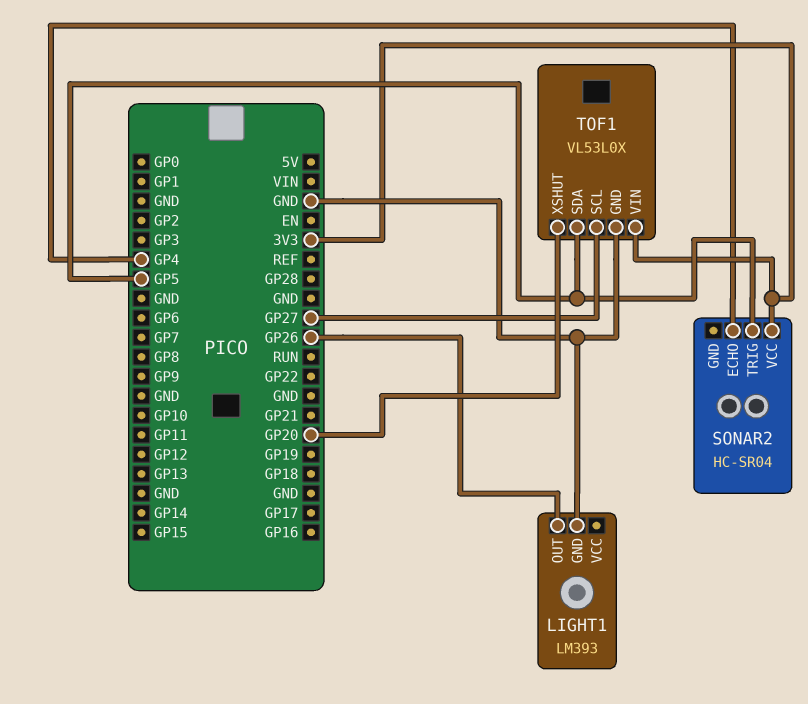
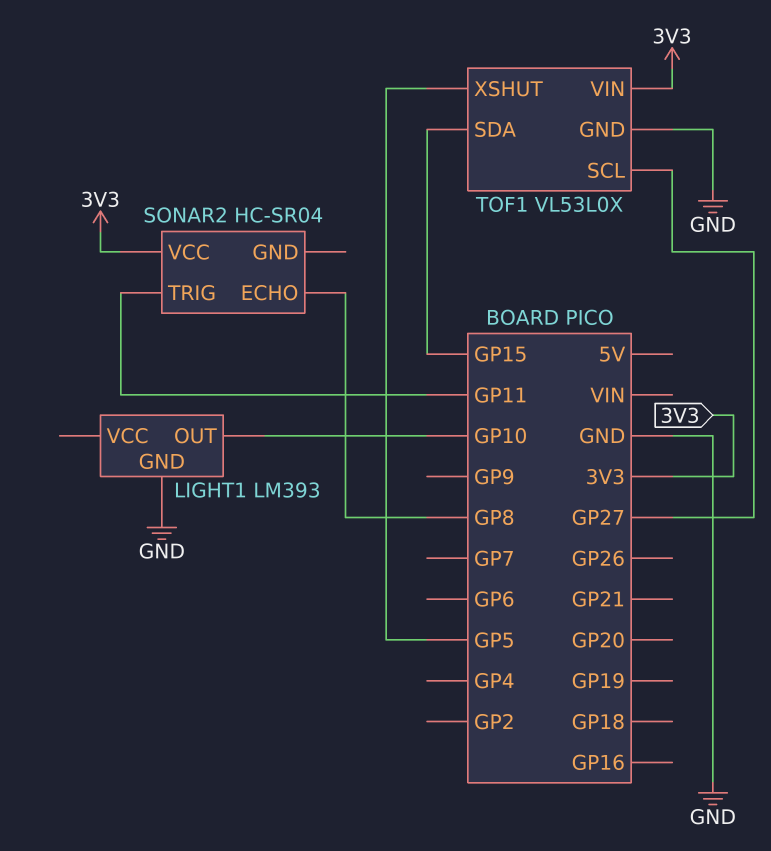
LIGHT1 pin OUT: GP26 -> GP10
SONAR2 pin ECHO: GP4 -> GP8
SONAR2 pin TRIG: GP5 -> GP11
TOF1 pin SDA: GP5 -> GP15
TOF1 pin XSHUT: GP20 -> GP5

